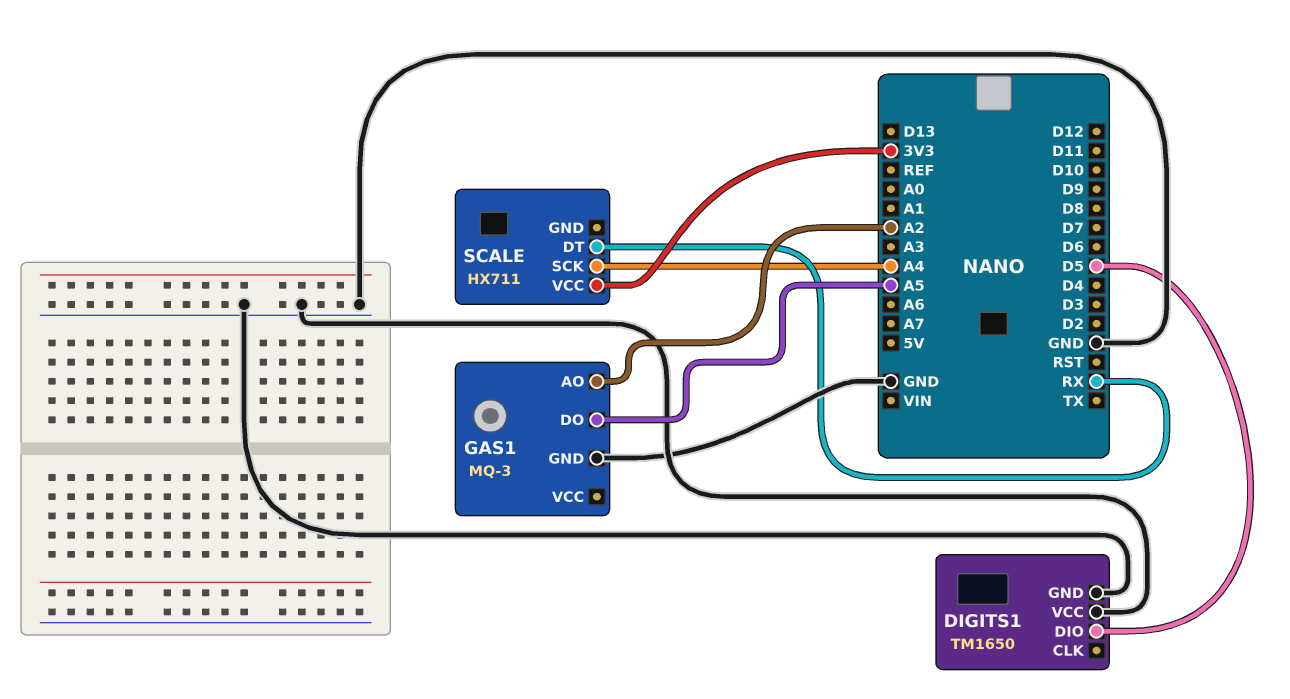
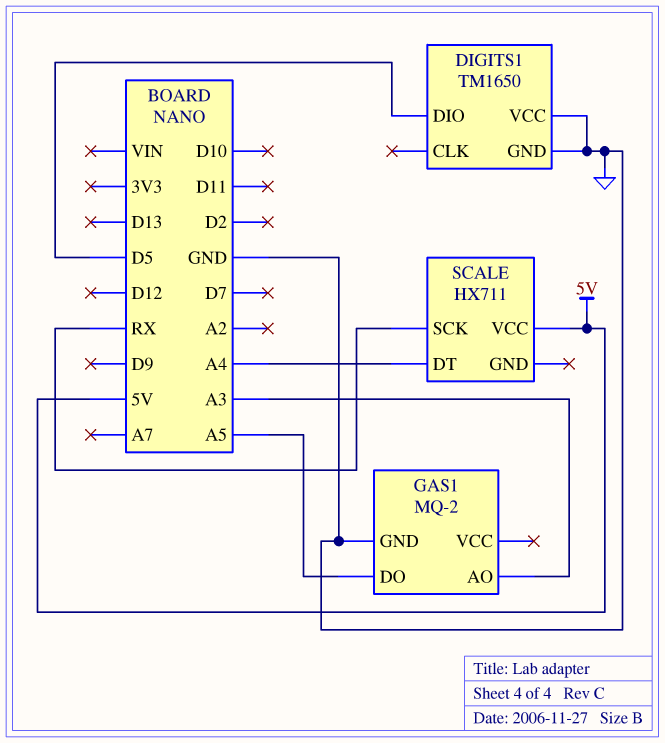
GAS1: MQ-3 -> MQ-2
GAS1 pin AO: A2 -> A3
SCALE pin DT: RX -> A4
SCALE pin SCK: A4 -> RX
SCALE pin VCC: 3V3 -> 5V

